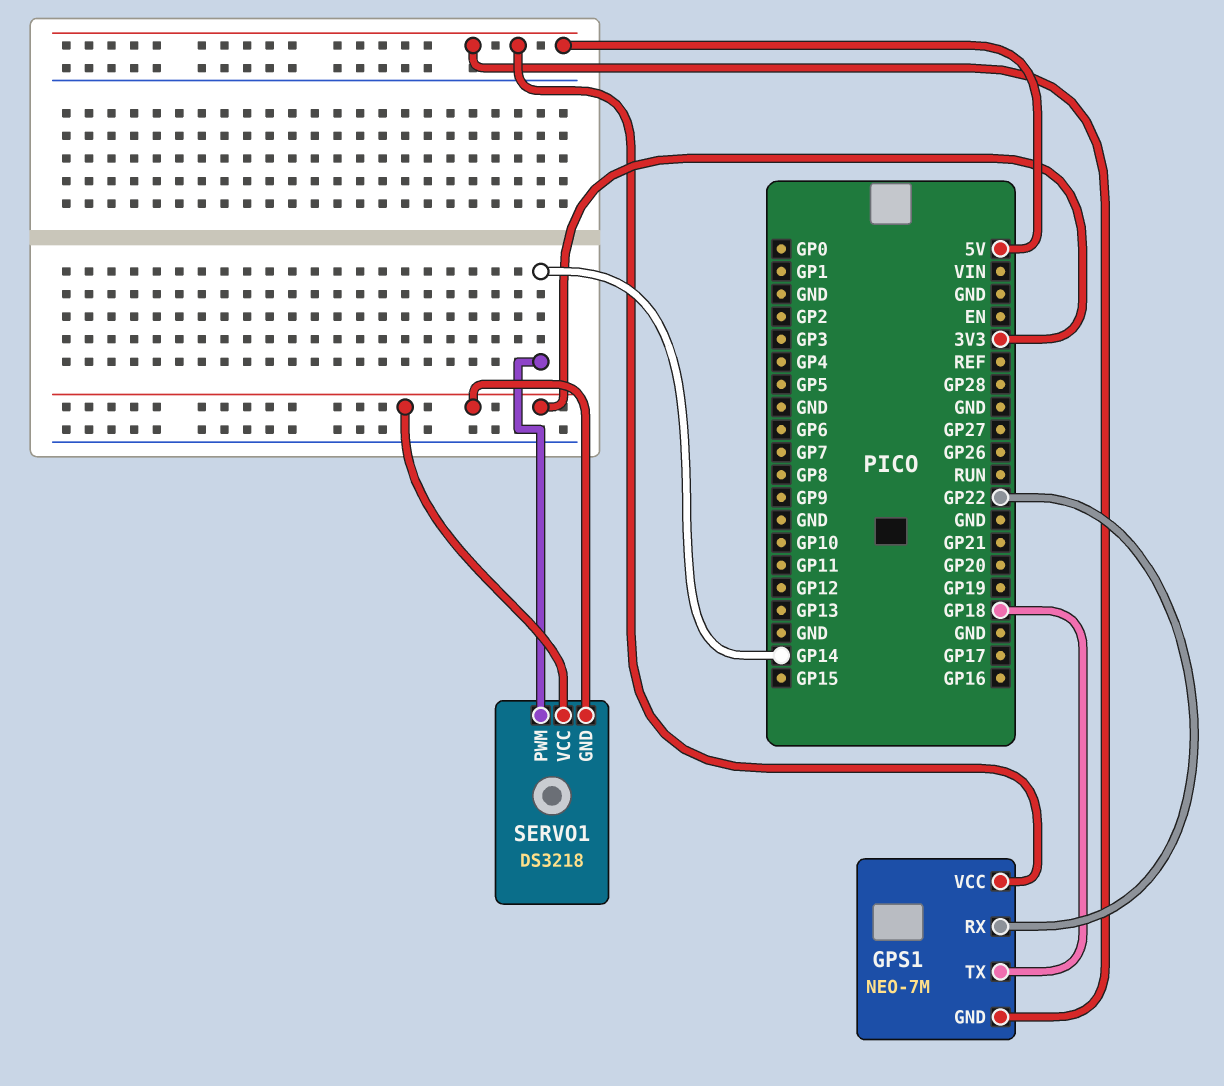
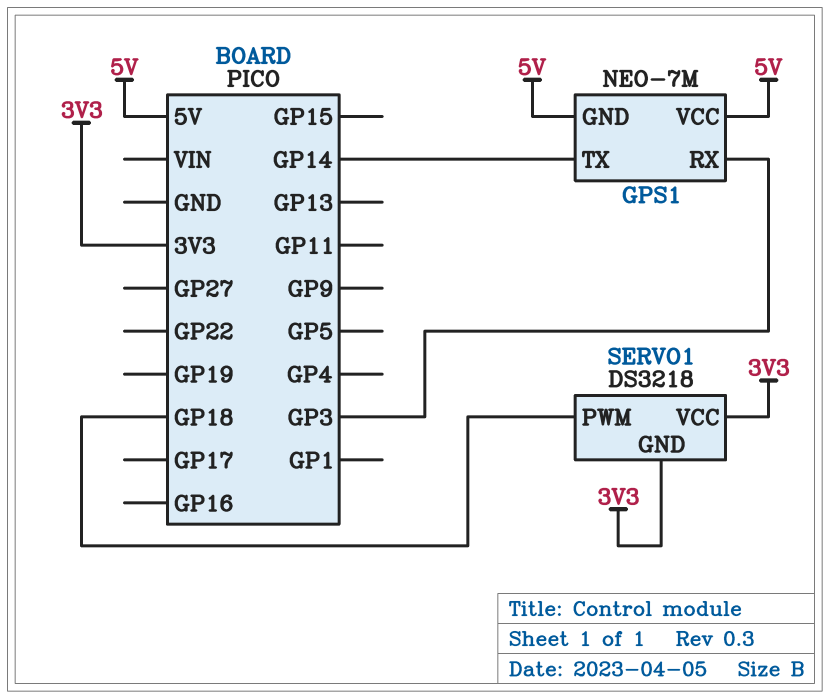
GPS1 pin RX: GP22 -> GP3
GPS1 pin TX: GP18 -> GP14
SERVO1 pin PWM: GP14 -> GP18

